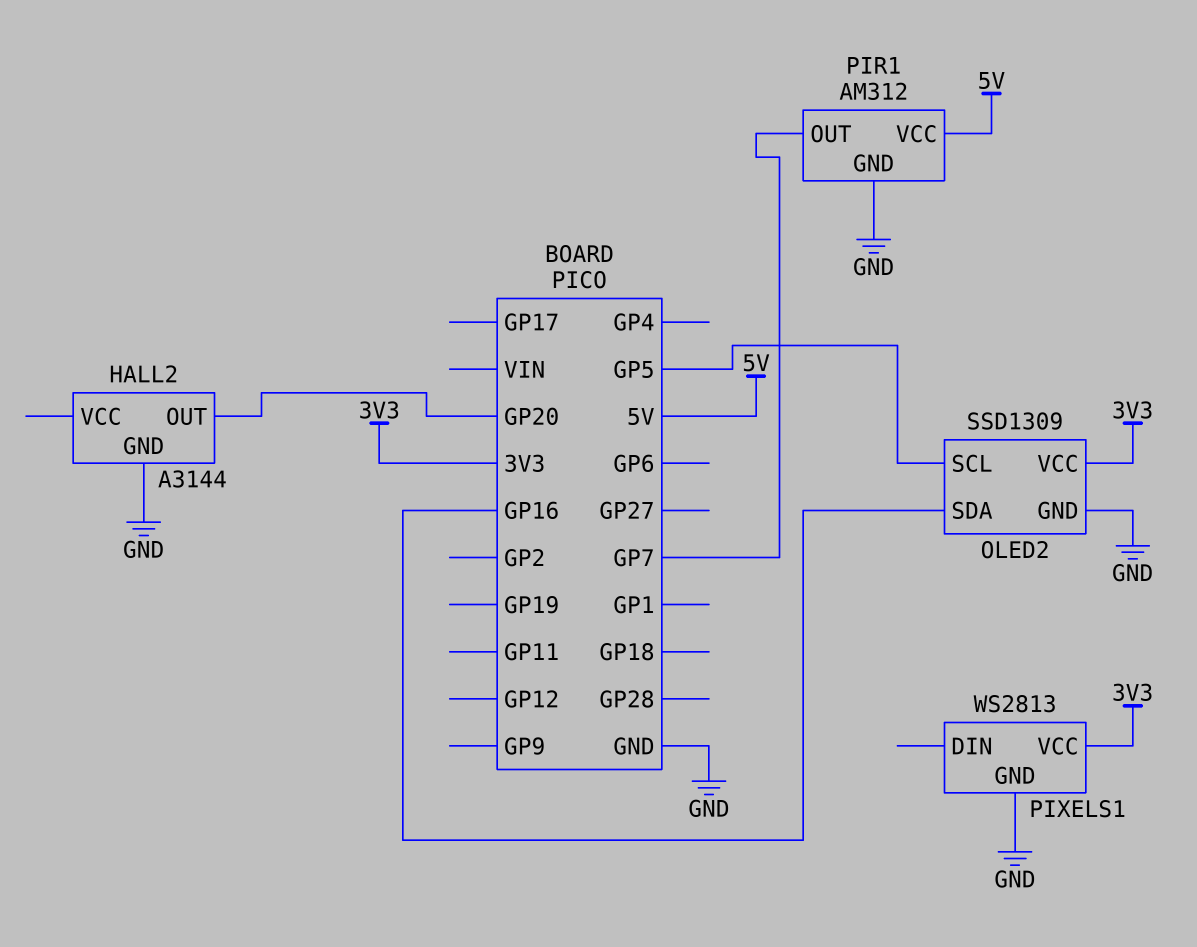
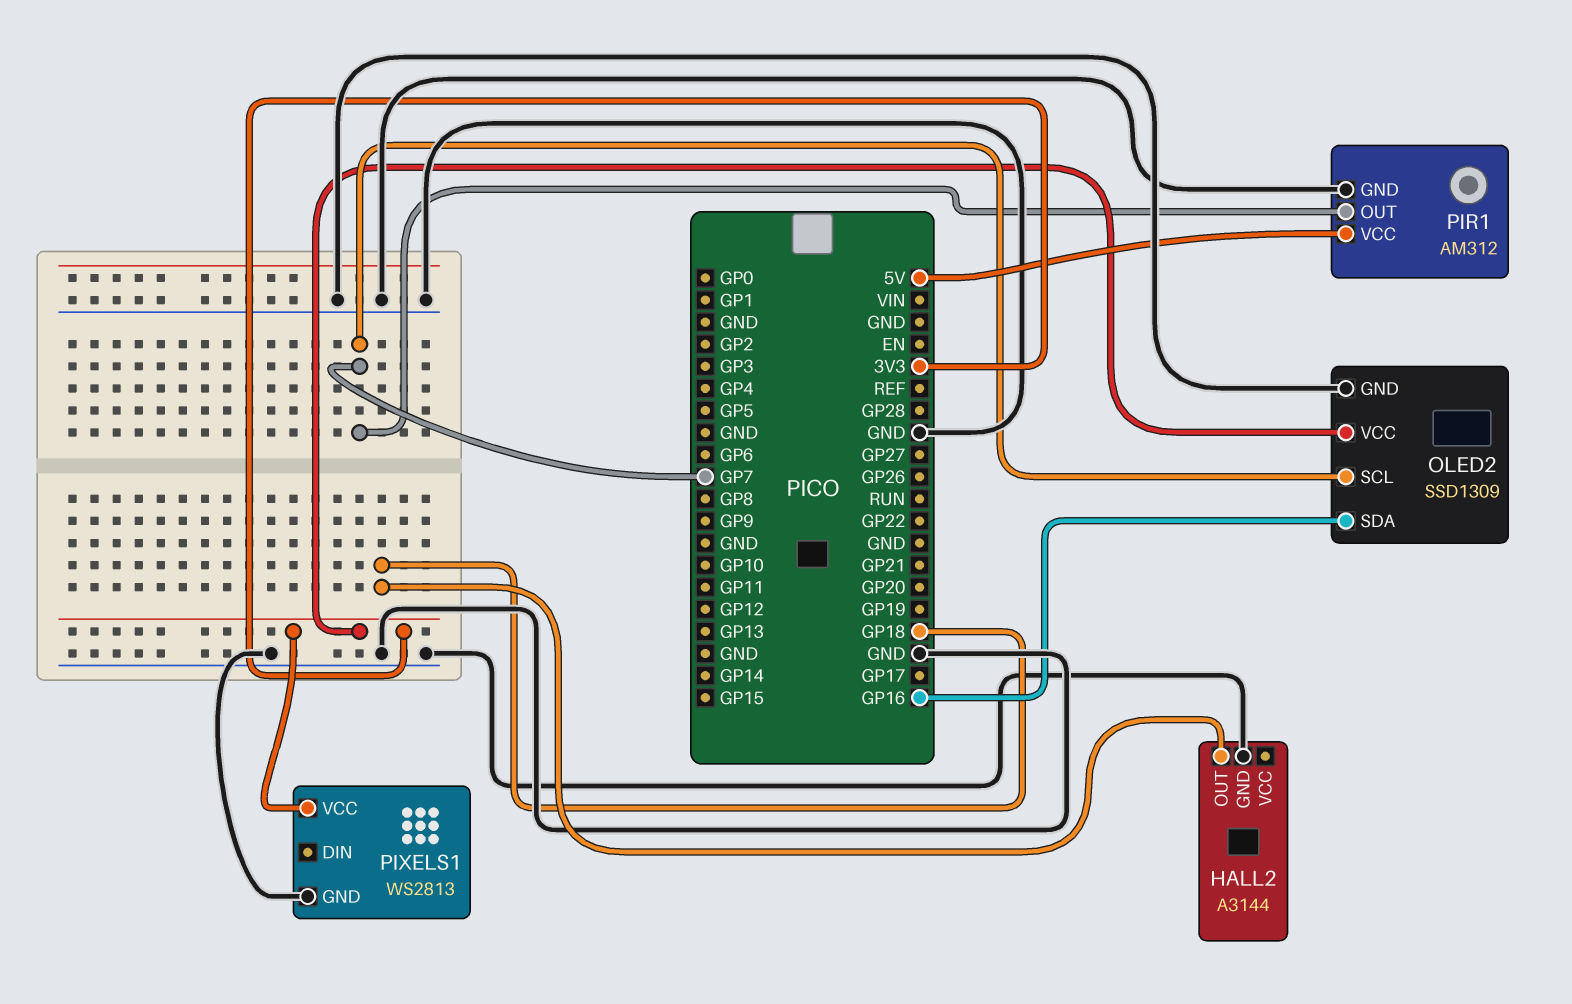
HALL2 pin OUT: GP20 -> GP18
OLED2 pin SCL: GP5 -> GP7

